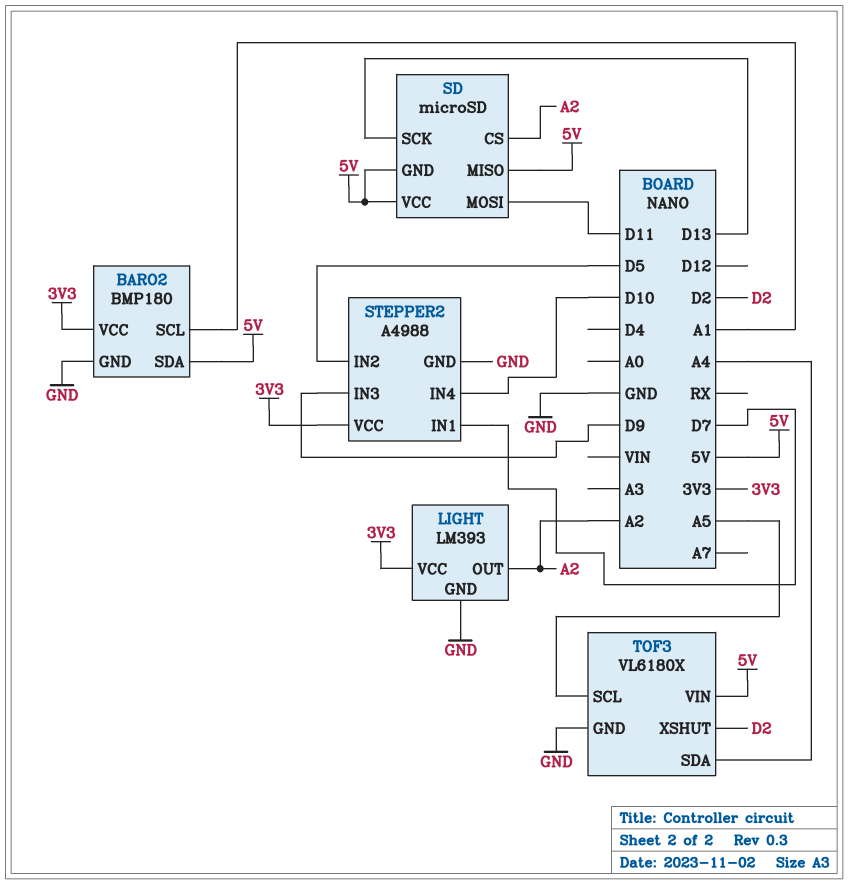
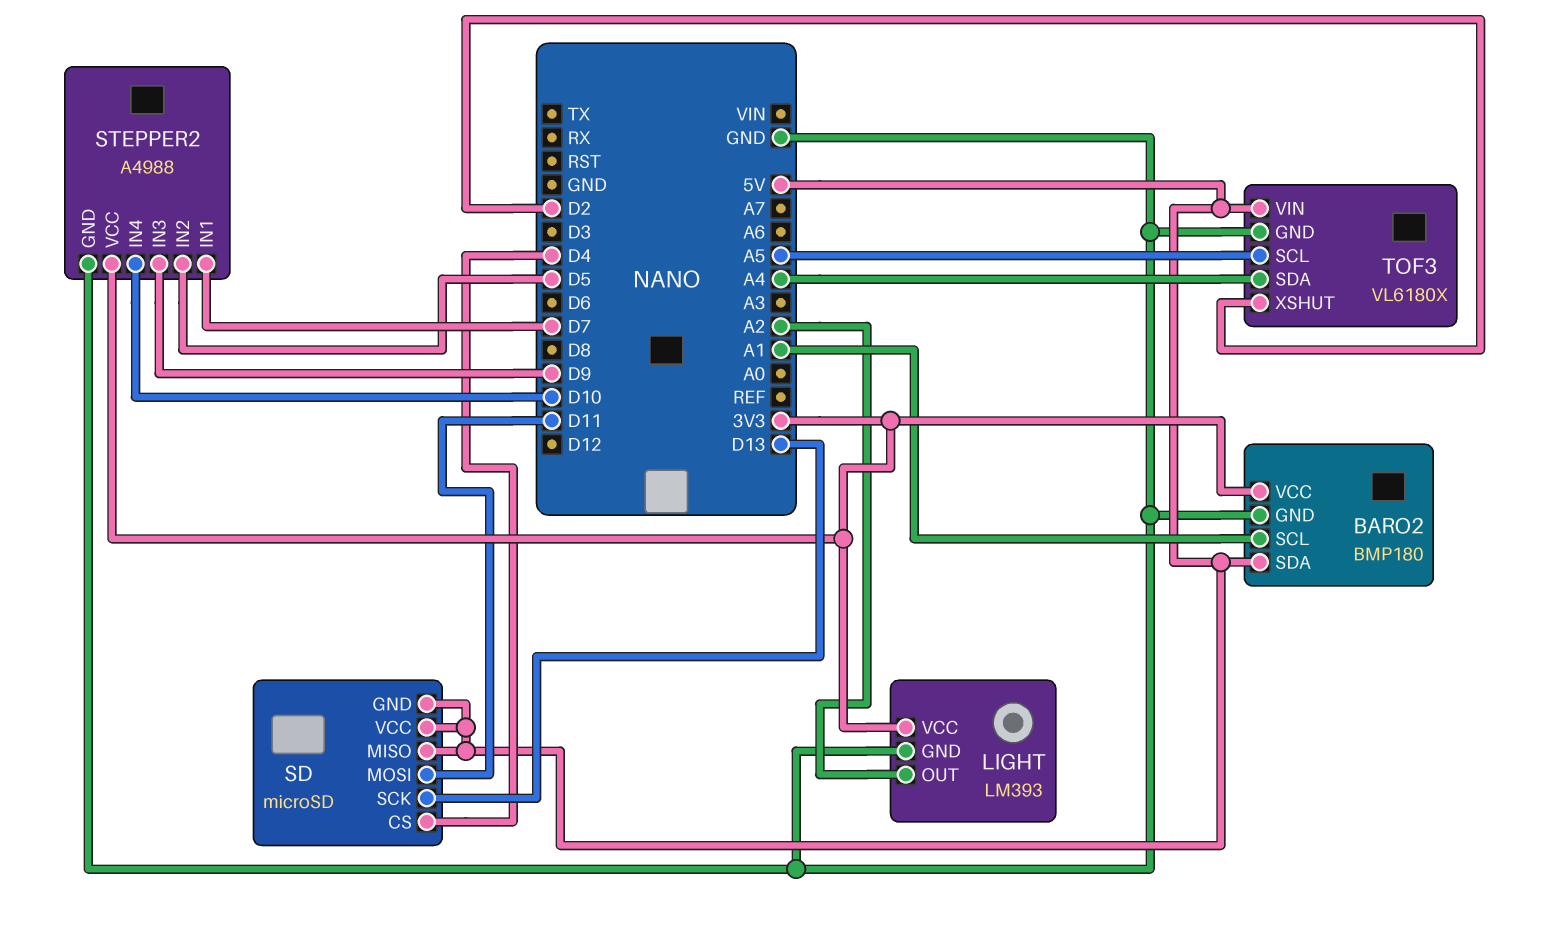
SD pin CS: A2 -> D4

